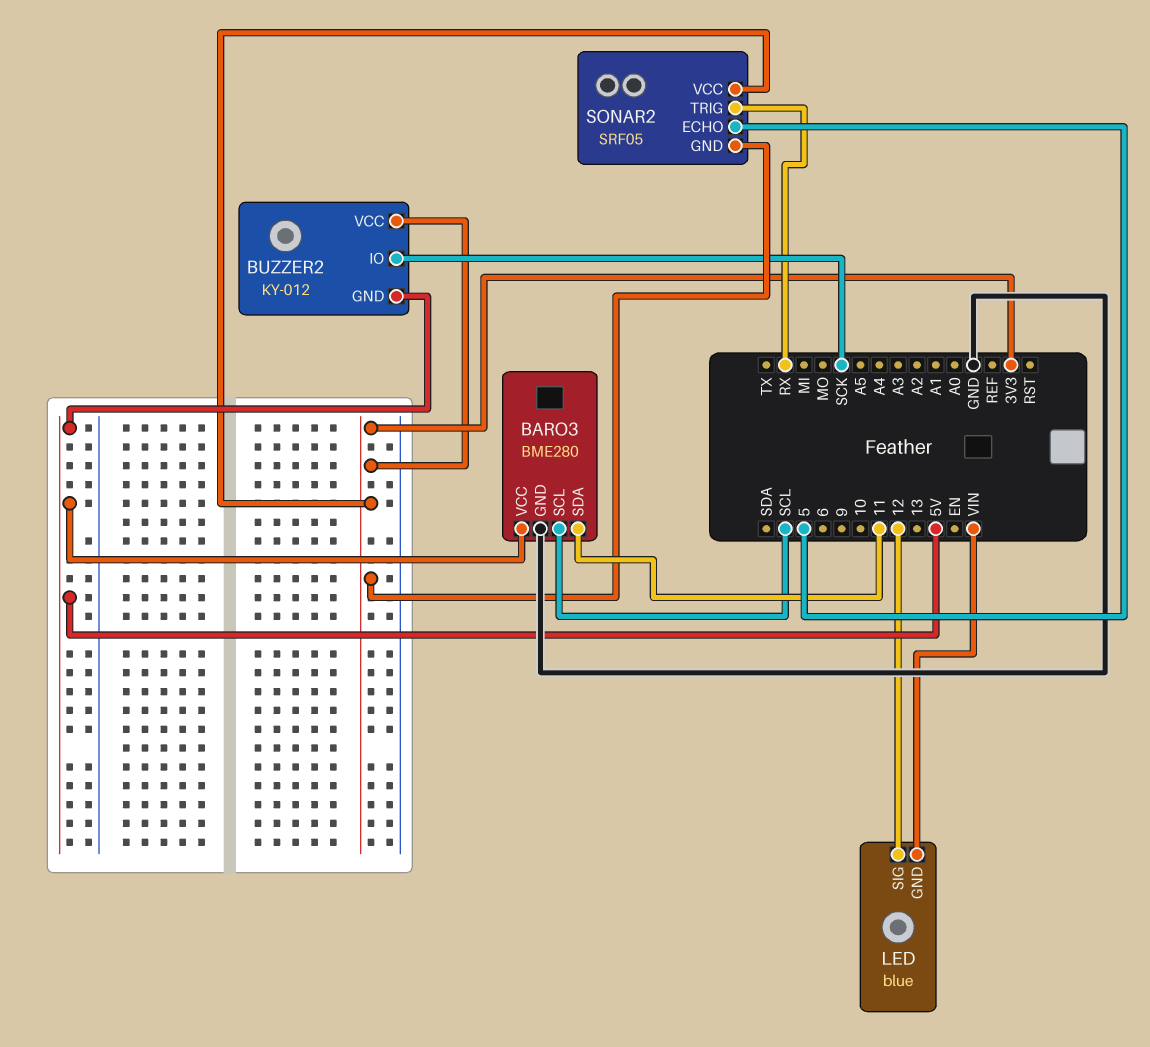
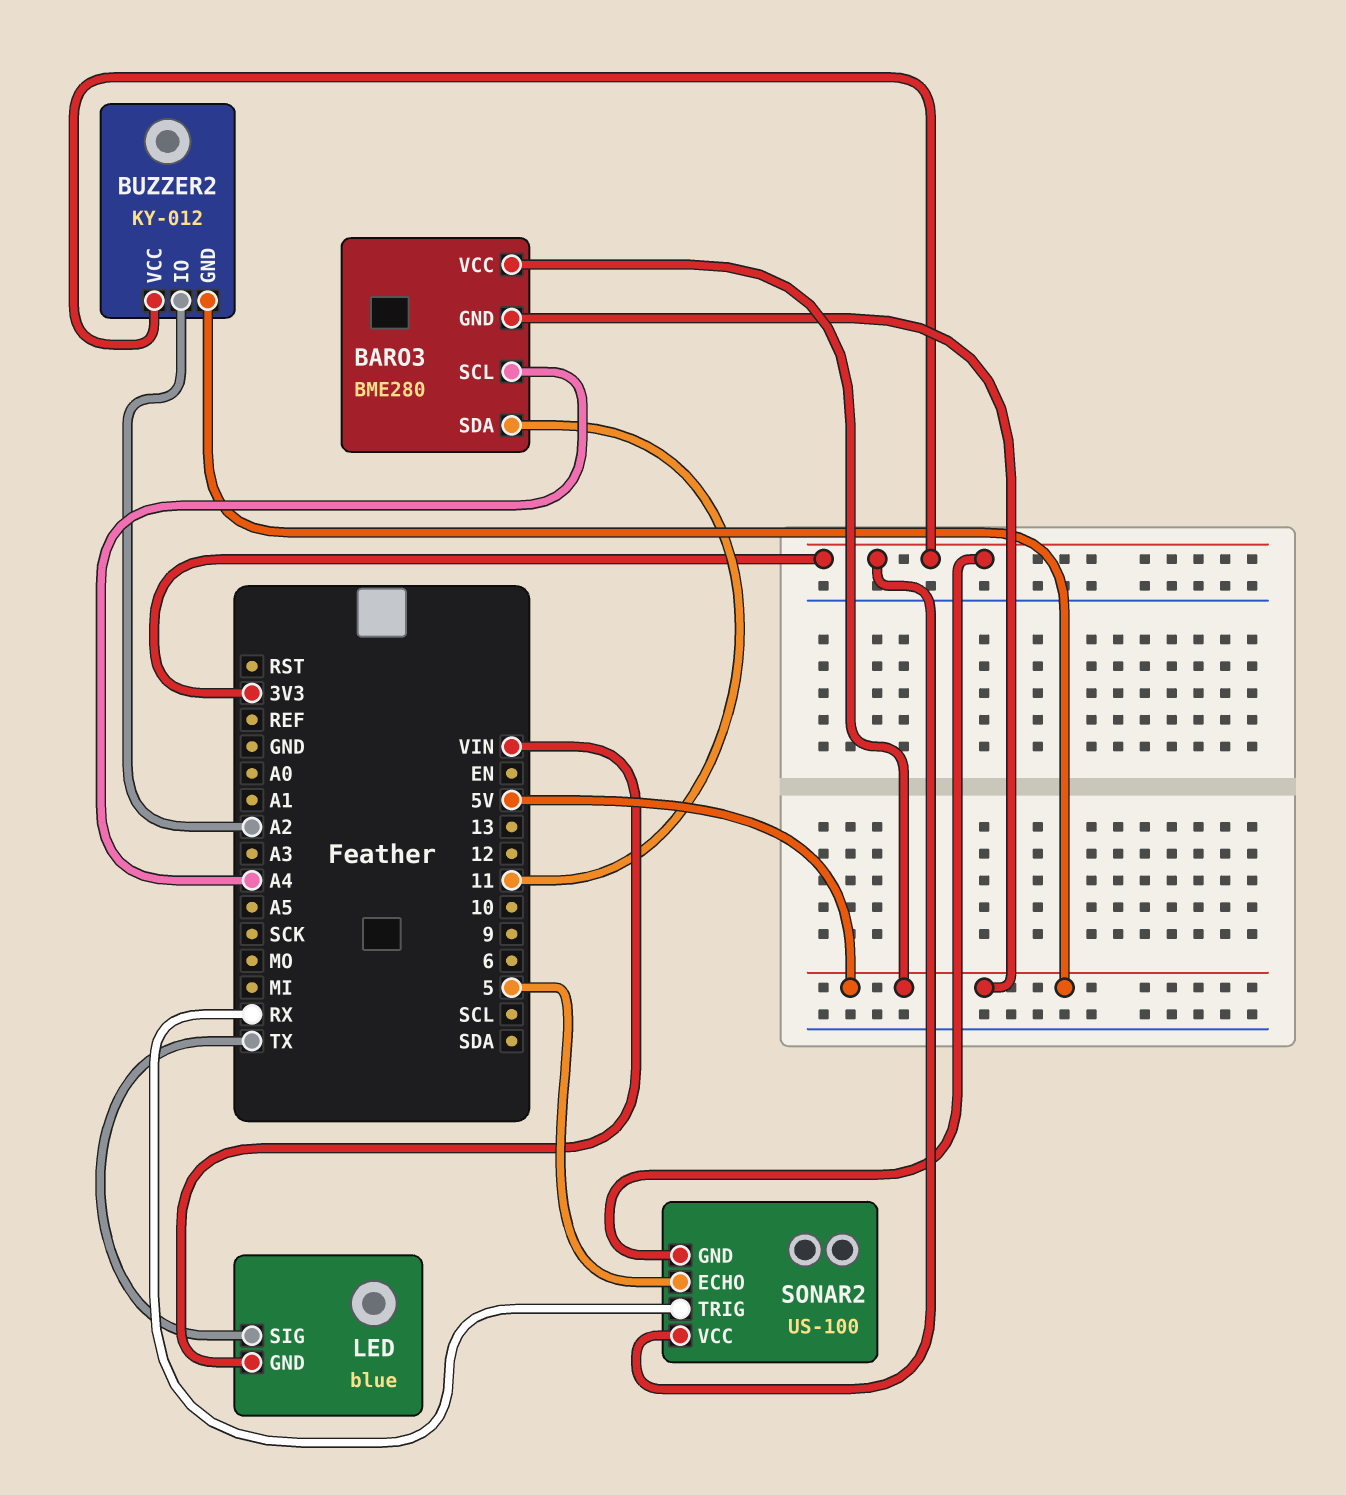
BARO3 pin GND: GND -> 5V
BARO3 pin SCL: SCL -> A4
BUZZER2 pin IO: SCK -> A2
LED pin SIG: 12 -> TX
SONAR2: SRF05 -> US-100

